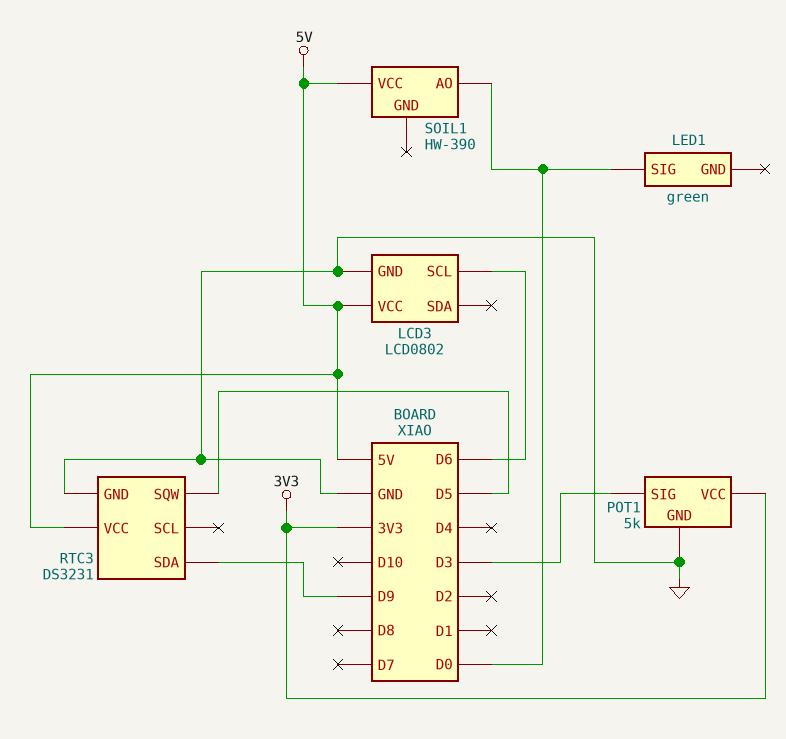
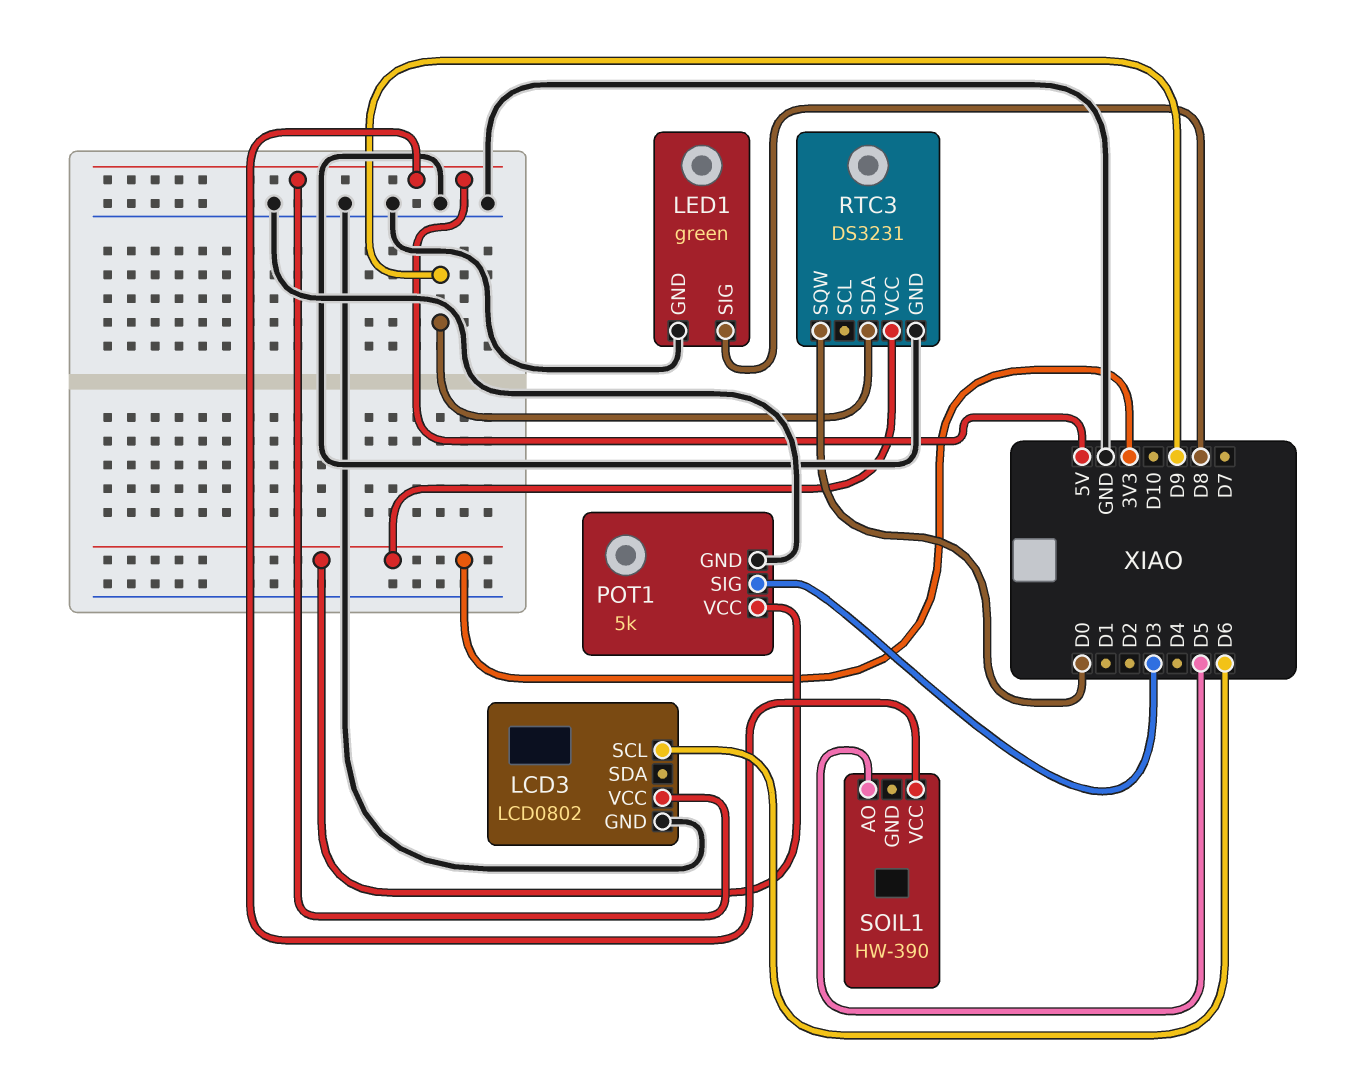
LED1 pin GND: none -> GND
LED1 pin SIG: D0 -> D8
RTC3 pin SQW: D5 -> D0
RTC3 pin VCC: 5V -> 3V3
SOIL1 pin AO: D0 -> D5

